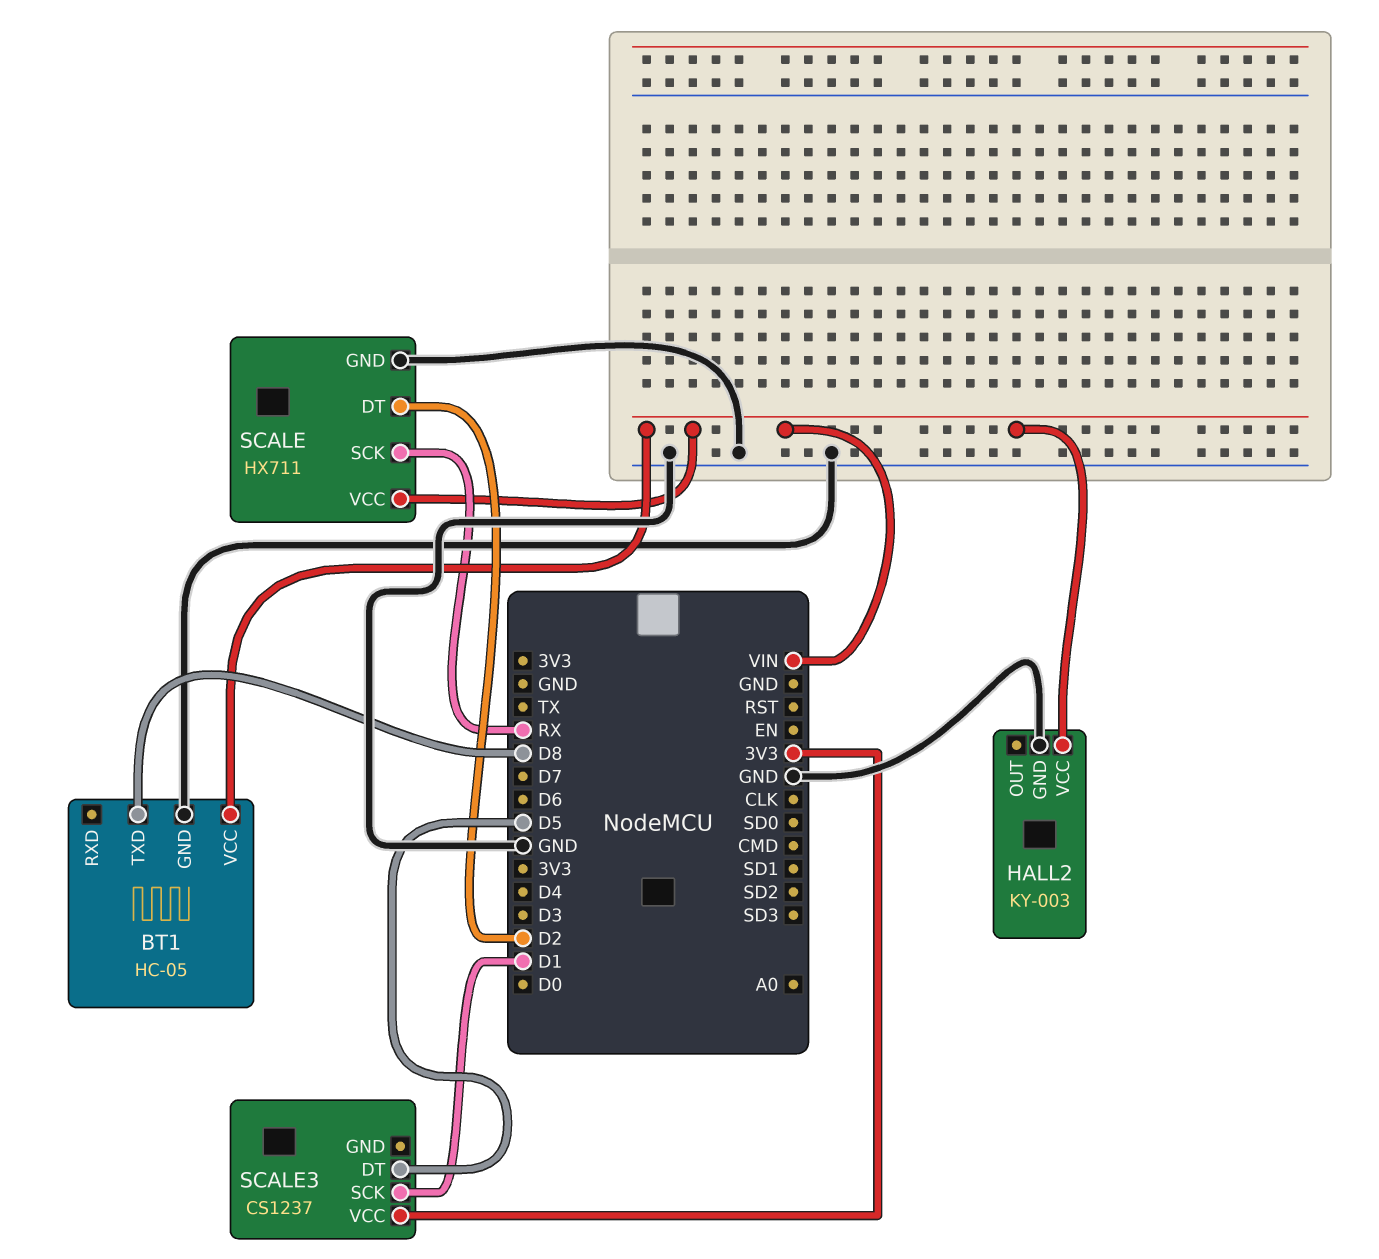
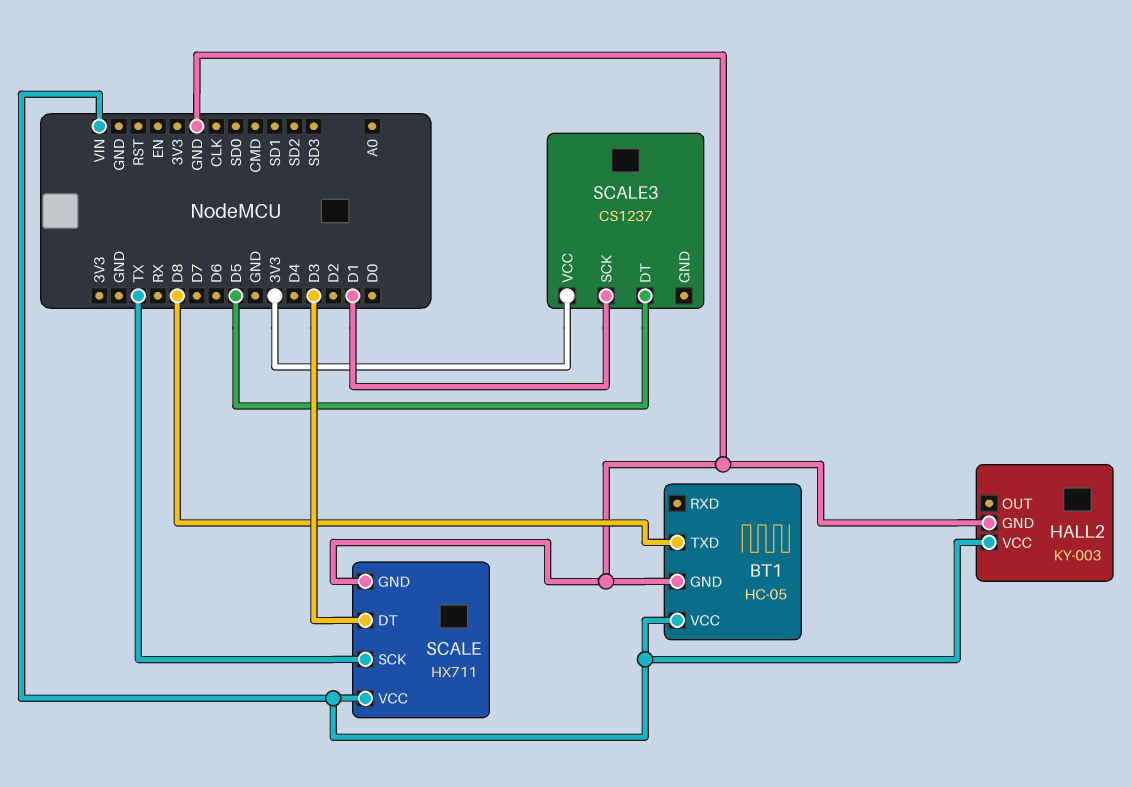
SCALE pin DT: D2 -> D3
SCALE pin SCK: RX -> TX

